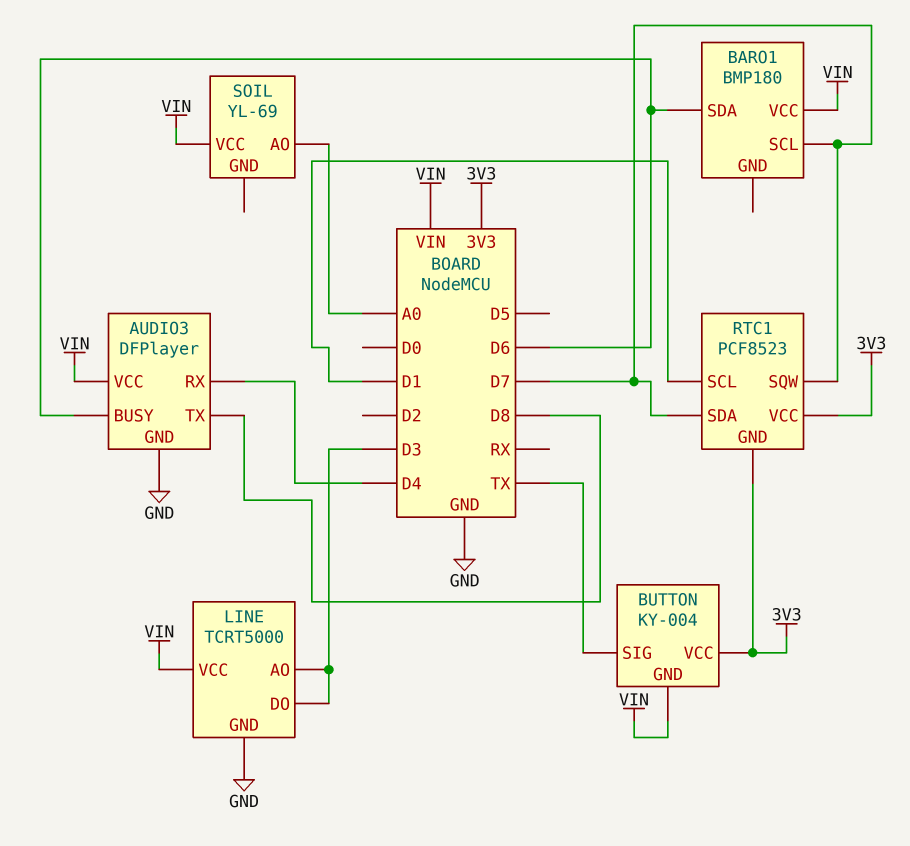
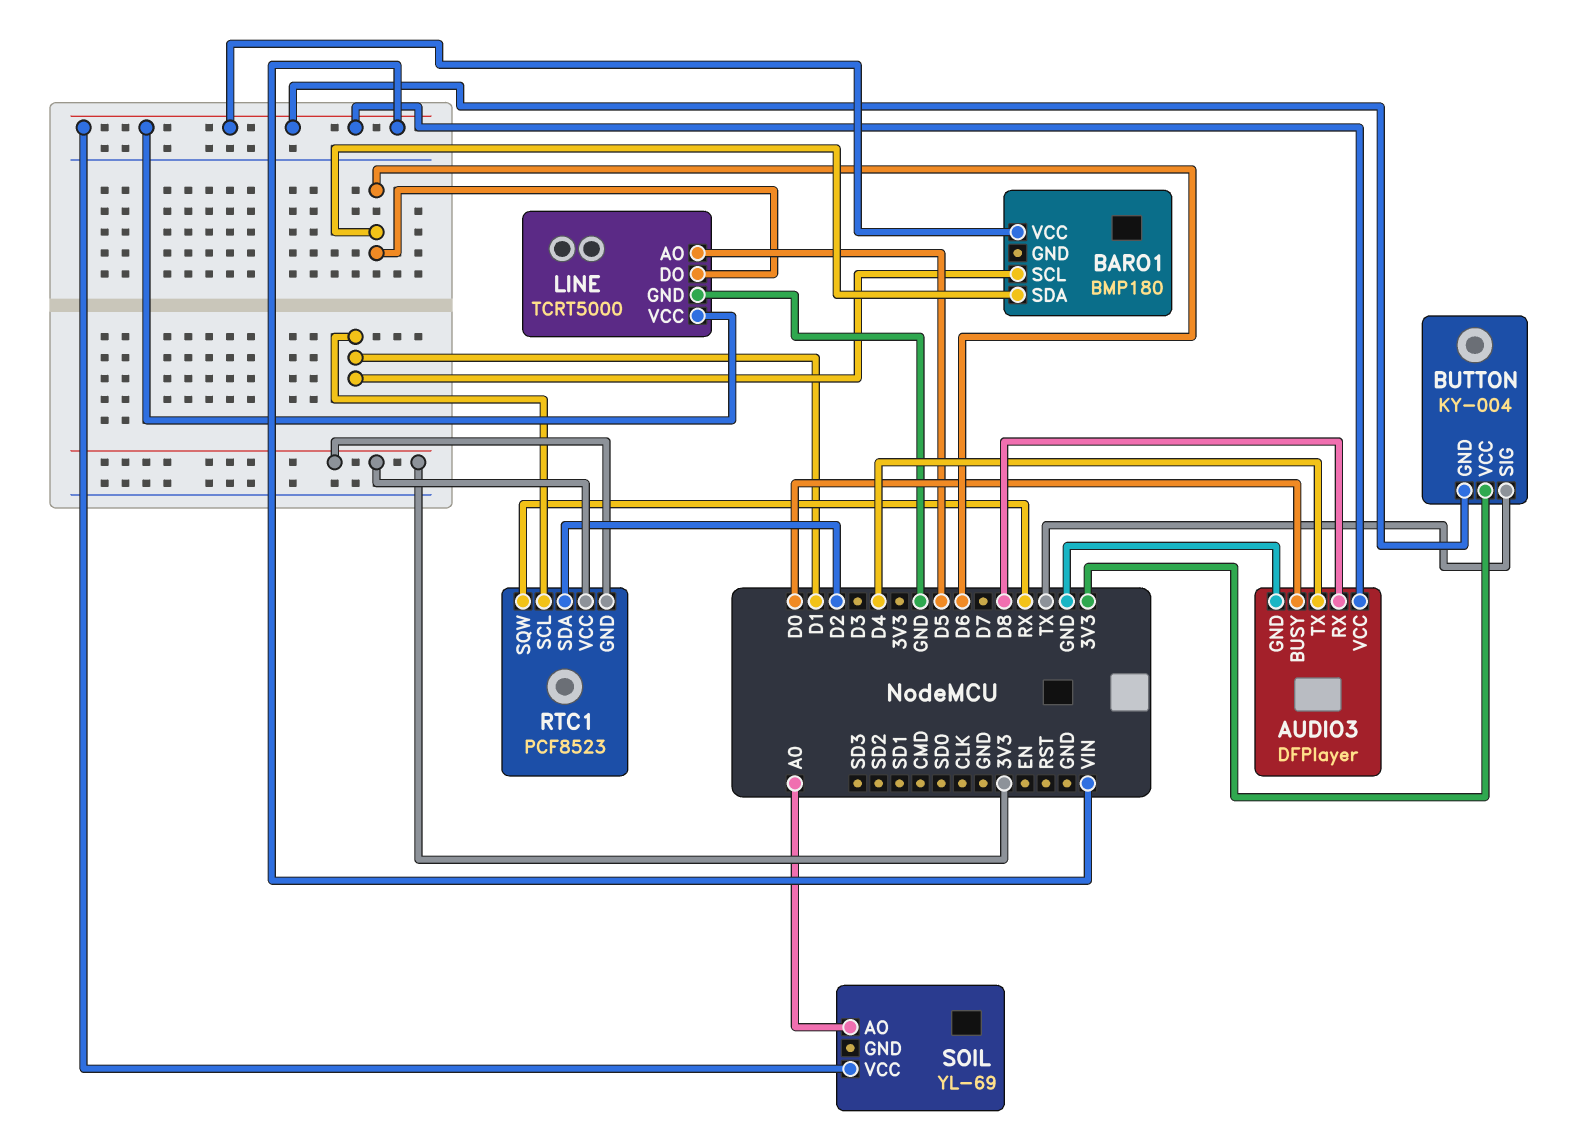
AUDIO3 pin BUSY: D6 -> D0
AUDIO3 pin RX: D4 -> D8
AUDIO3 pin TX: D8 -> D4
BARO1 pin SCL: D7 -> D1
LINE pin AO: D3 -> D5
LINE pin DO: D3 -> D6
RTC1 pin SDA: D7 -> D2
RTC1 pin SQW: D7 -> RX

